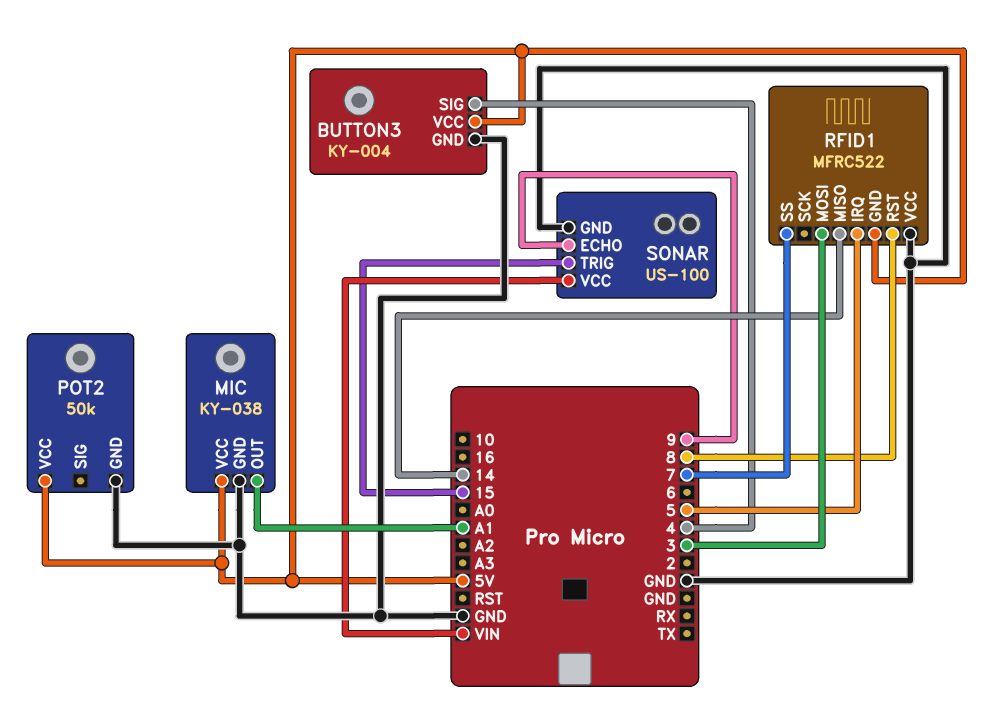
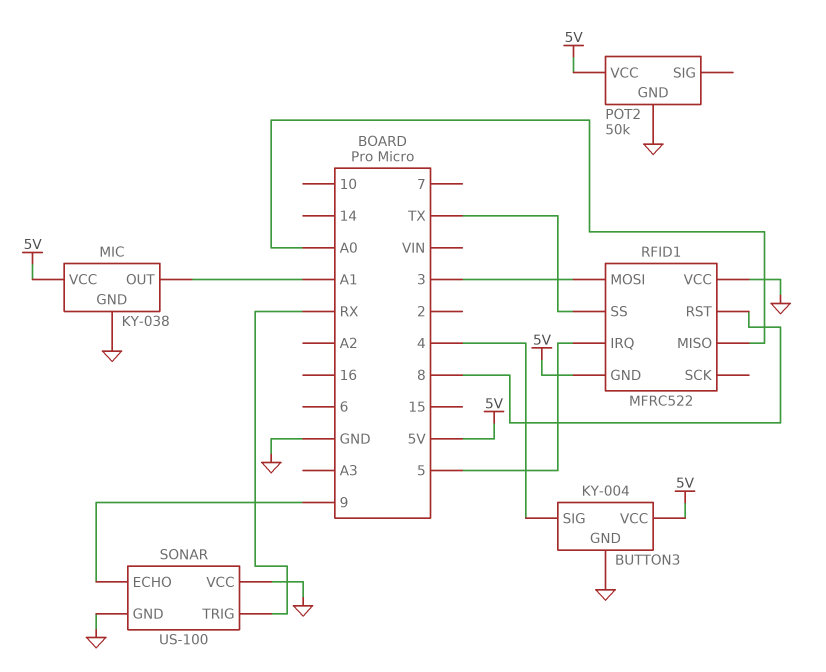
RFID1 pin MISO: 14 -> A0
RFID1 pin SS: 7 -> TX
SONAR pin TRIG: 15 -> RX
SONAR pin VCC: VIN -> GND

